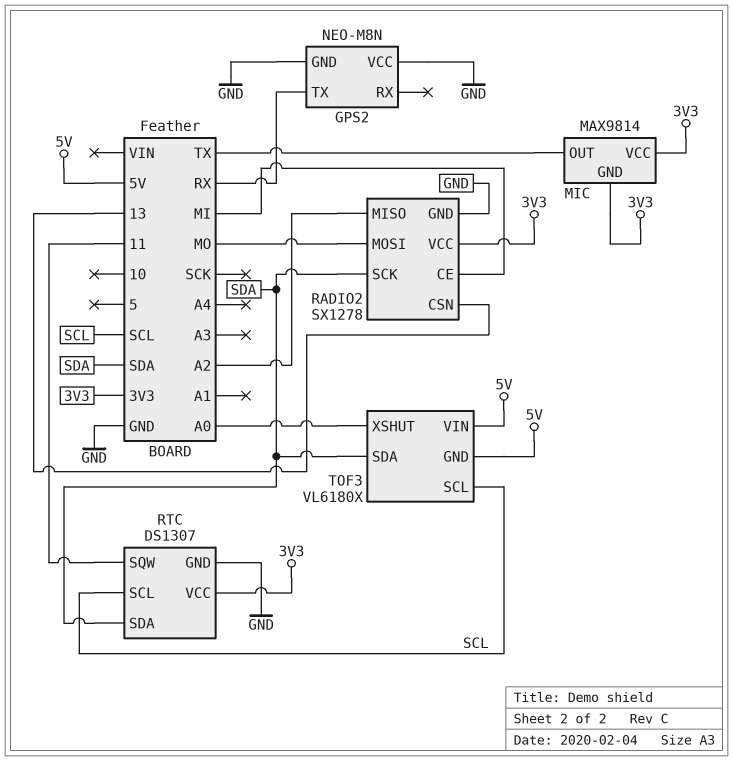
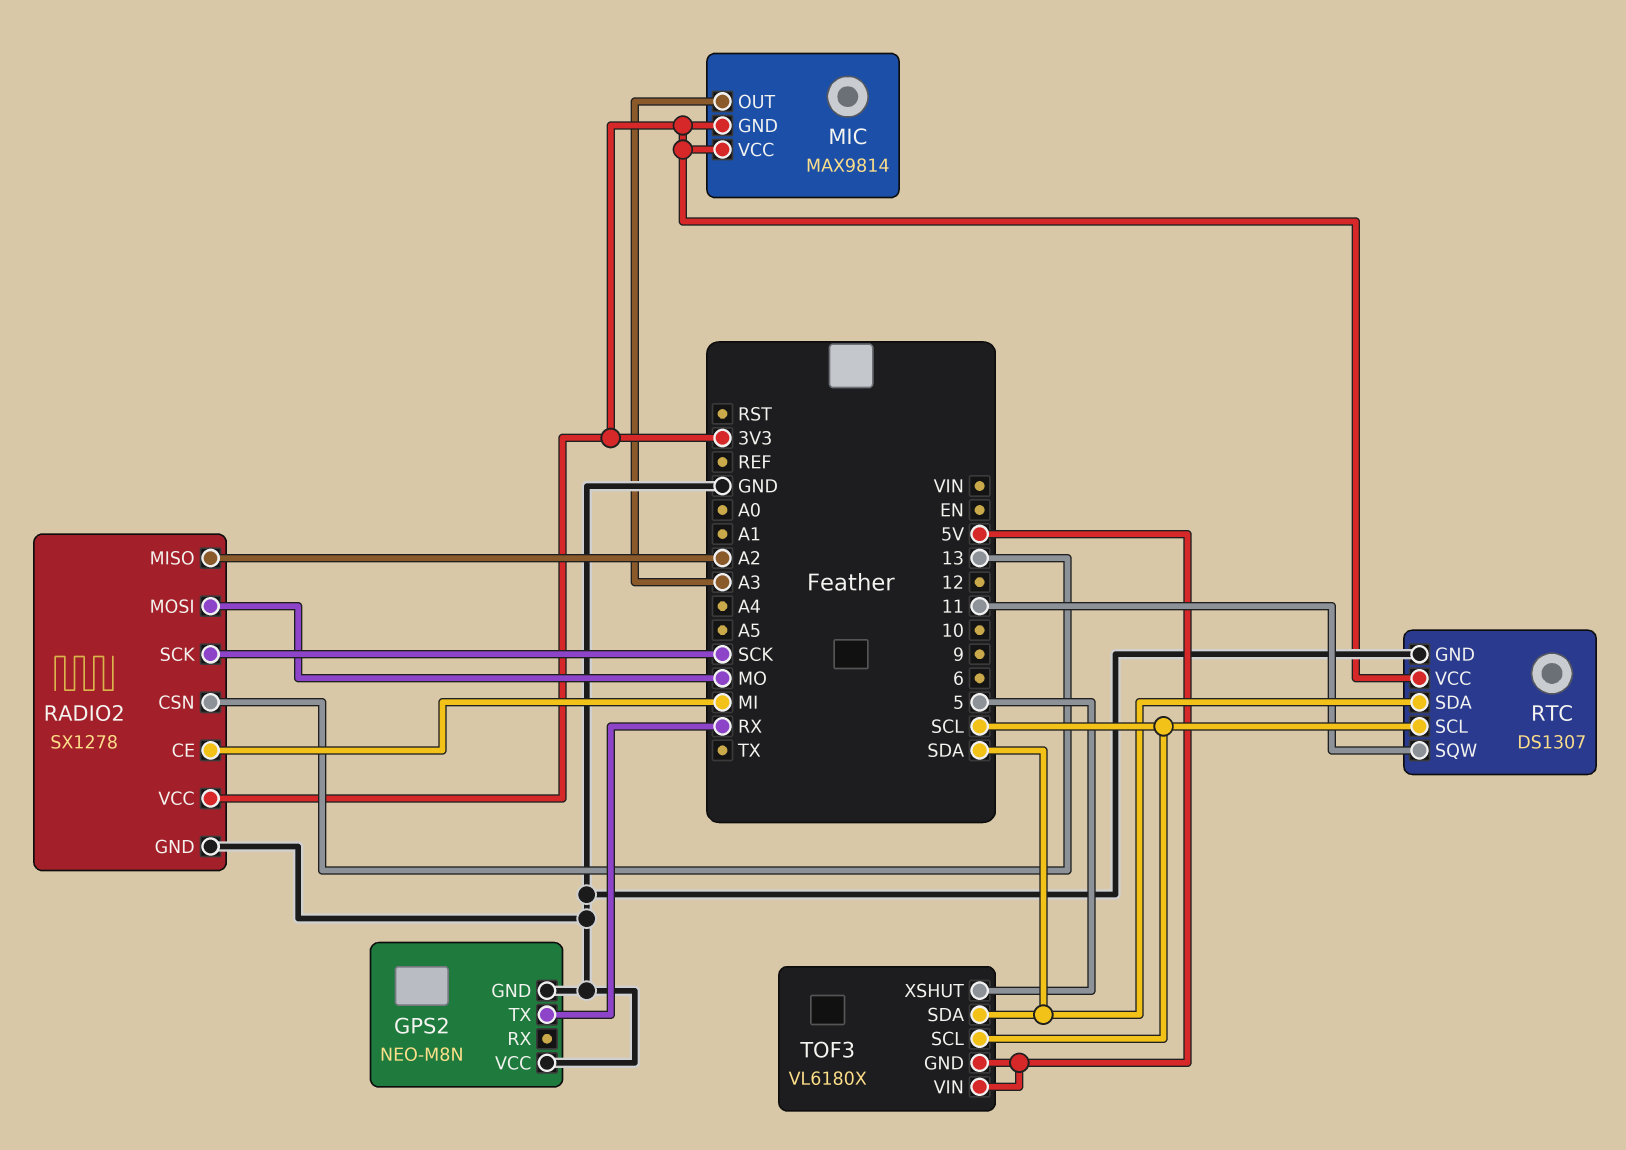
MIC pin OUT: TX -> A3
RADIO2 pin SCK: SDA -> SCK
TOF3 pin XSHUT: A0 -> 5

